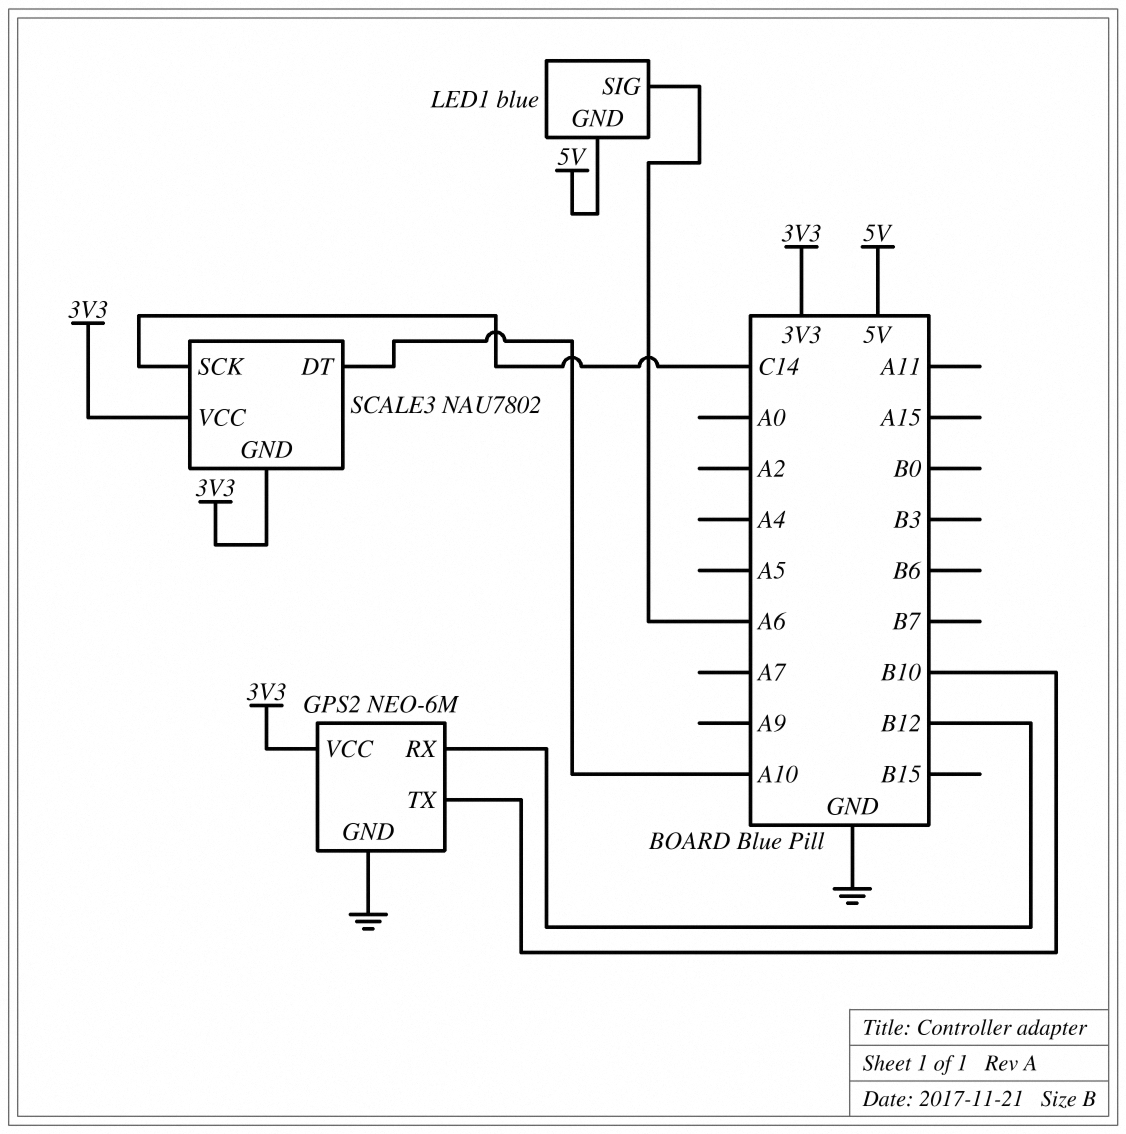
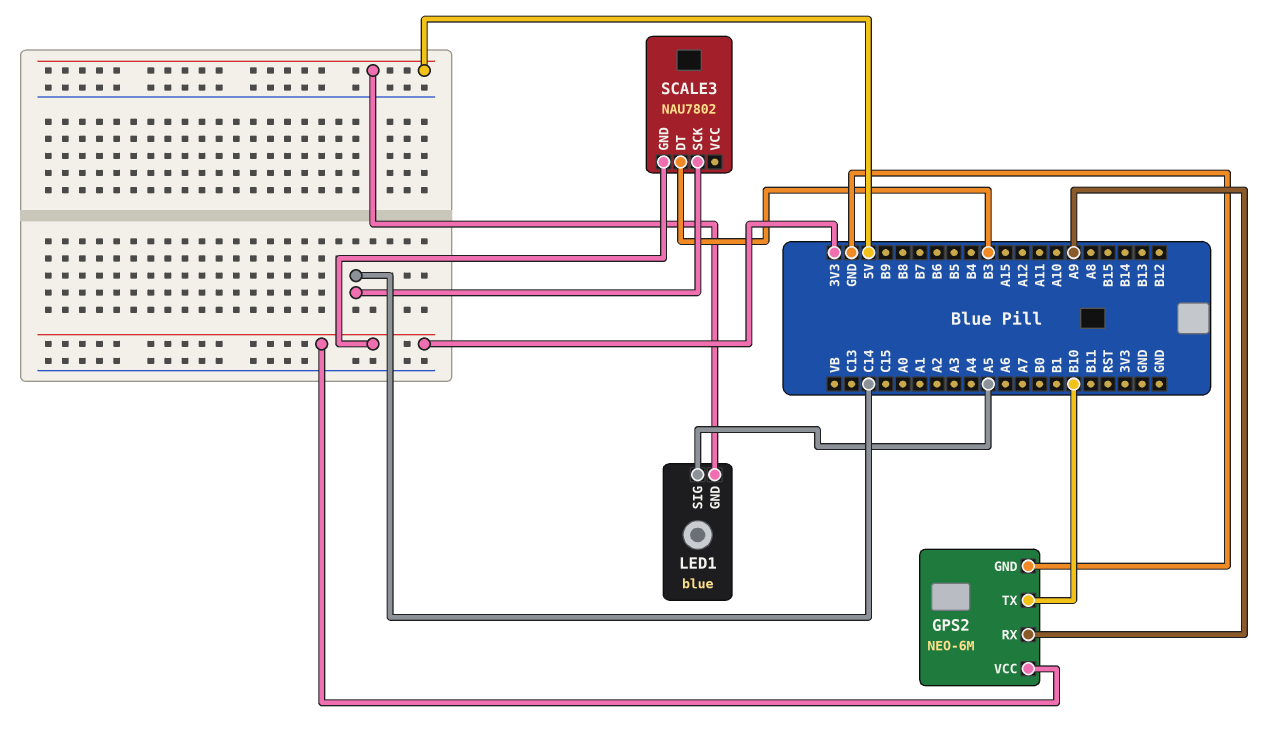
GPS2 pin RX: B12 -> A9
LED1 pin SIG: A6 -> A5
SCALE3 pin DT: A10 -> B3
SCALE3 pin VCC: 3V3 -> none

